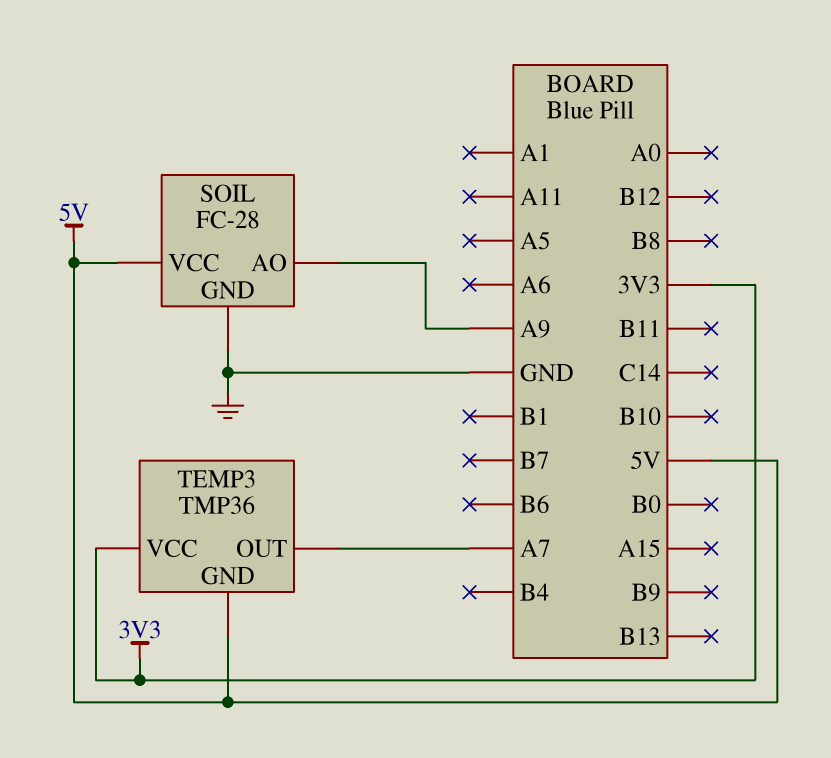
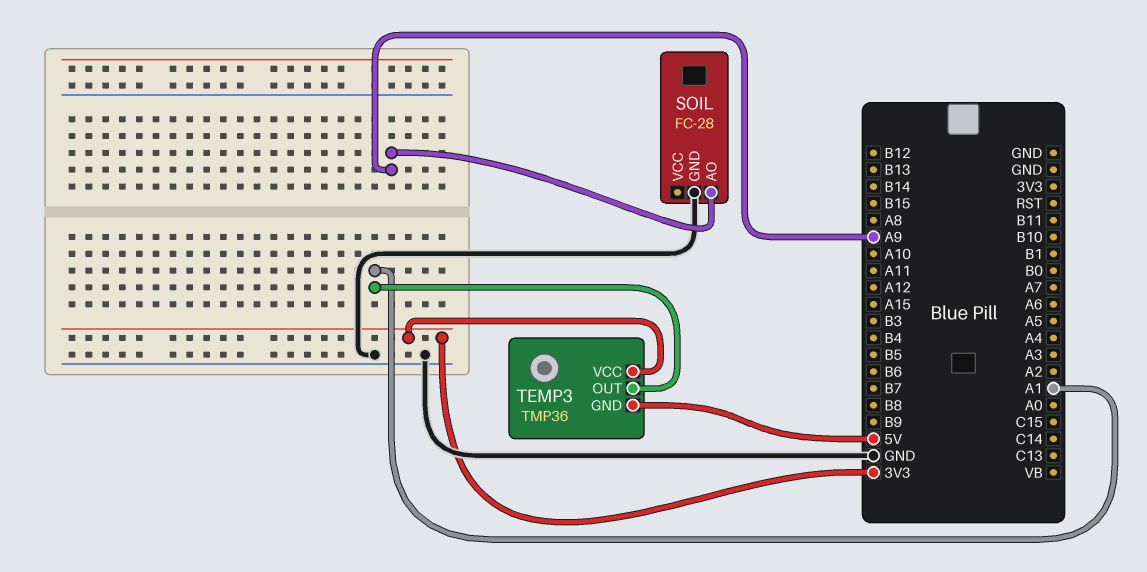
SOIL pin VCC: 5V -> none
TEMP3 pin OUT: A7 -> A1

